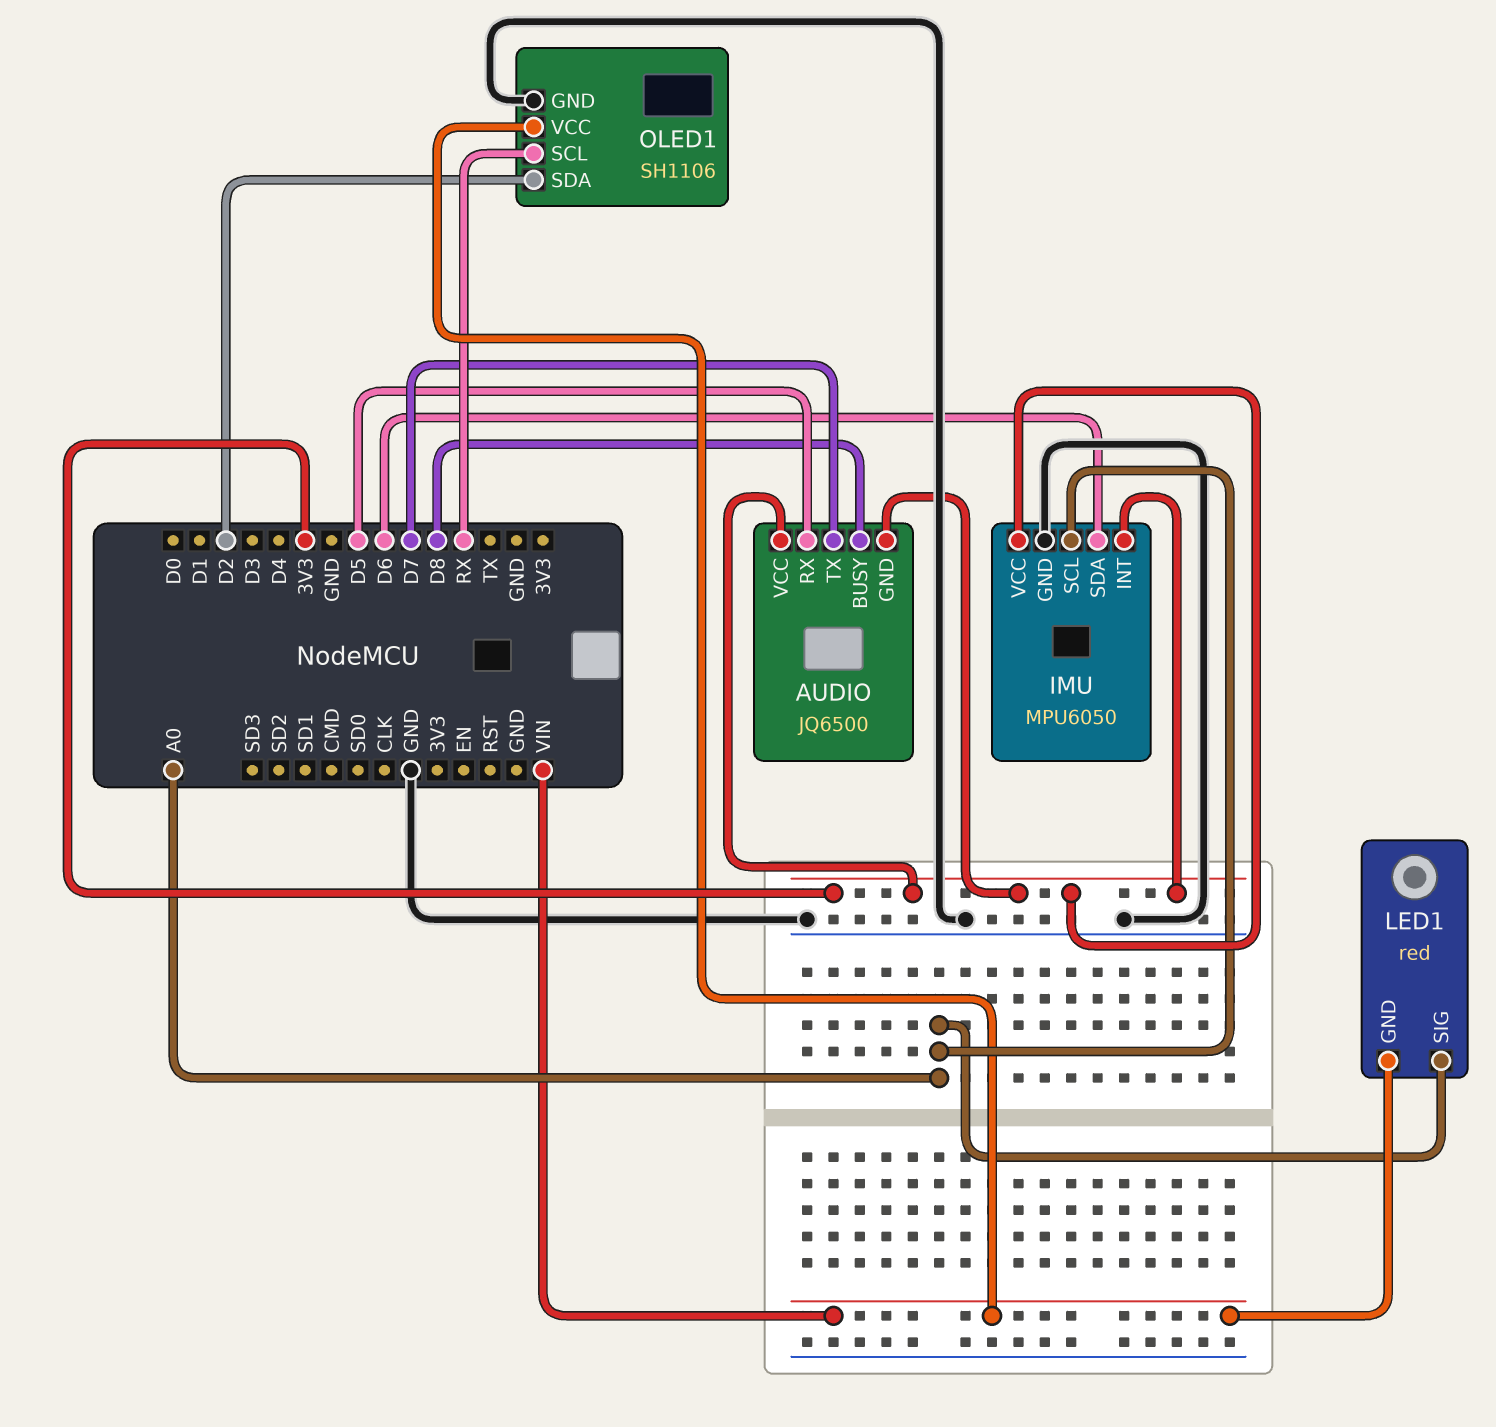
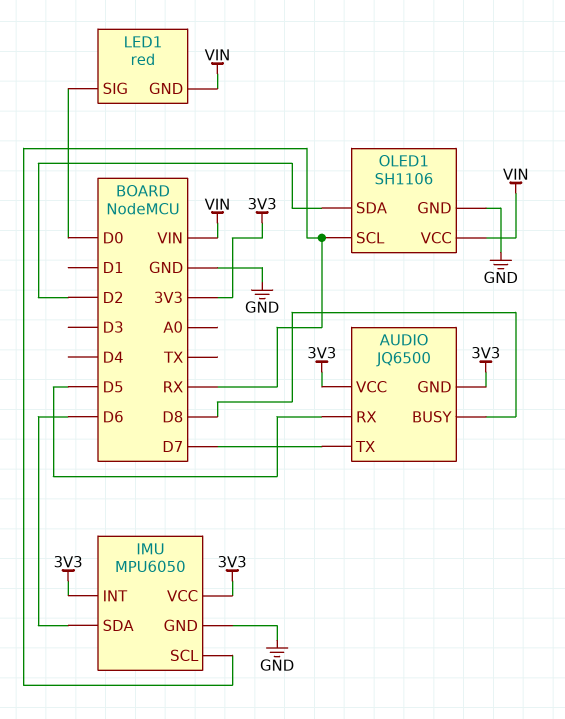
IMU pin SCL: A0 -> RX
LED1 pin SIG: A0 -> D0

